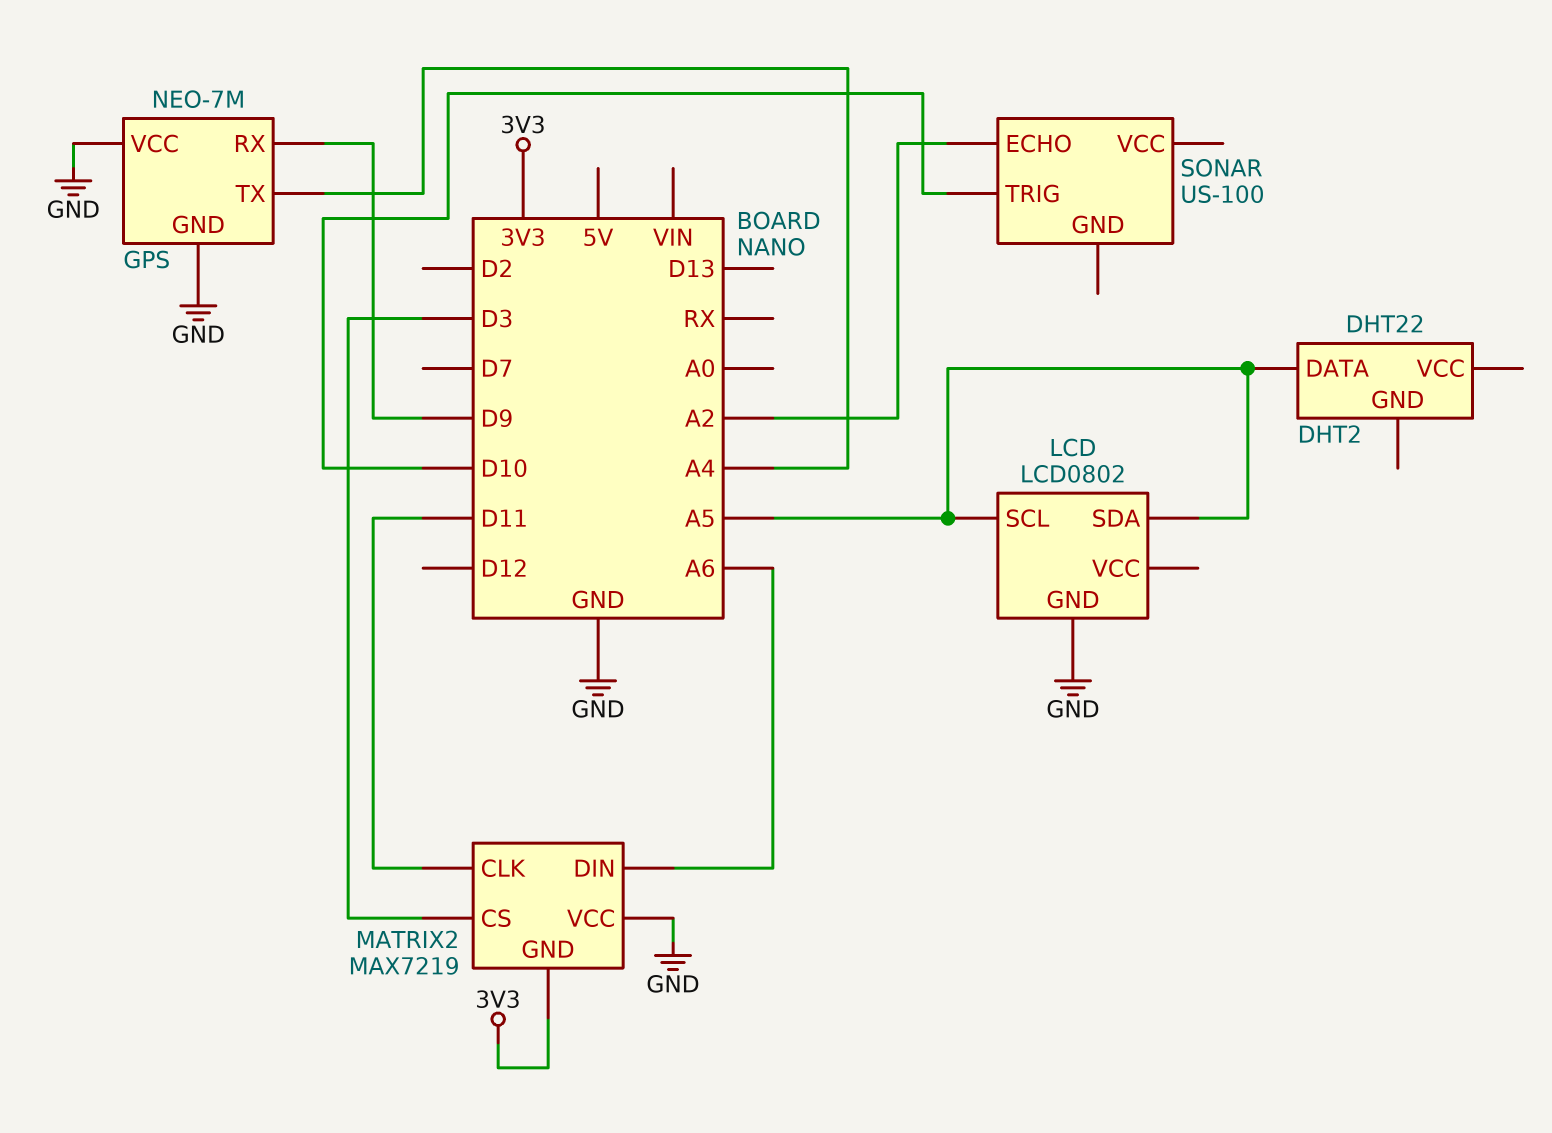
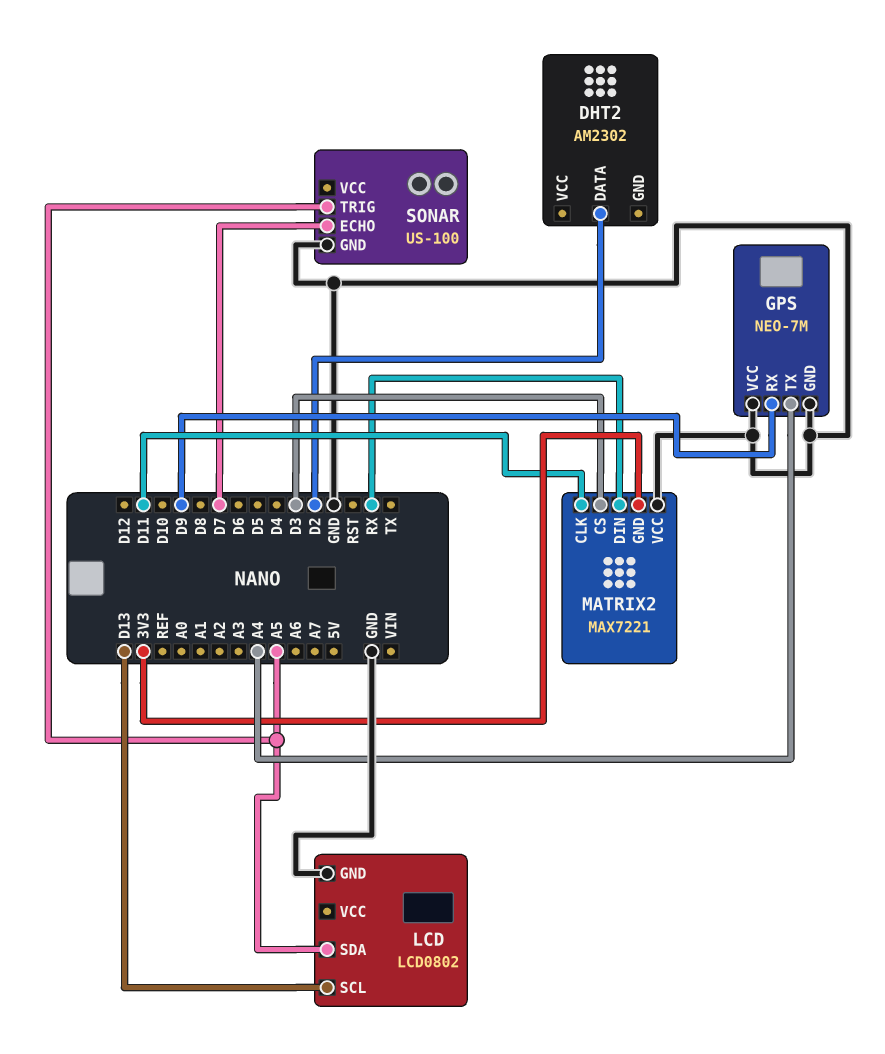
DHT2: DHT22 -> AM2302
DHT2 pin DATA: A5 -> D2
LCD pin SCL: A5 -> D13
MATRIX2: MAX7219 -> MAX7221
MATRIX2 pin DIN: A6 -> RX
SONAR pin ECHO: A2 -> D7
SONAR pin GND: none -> GND
SONAR pin TRIG: D10 -> A5

